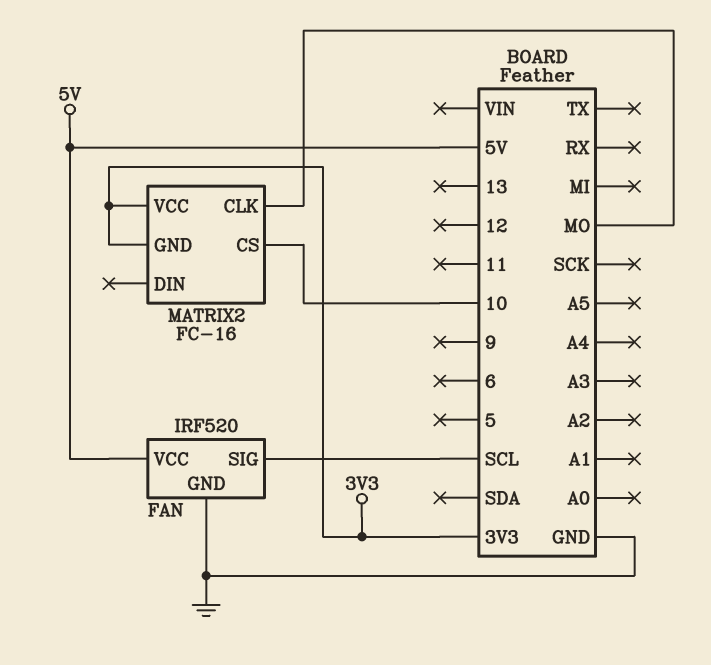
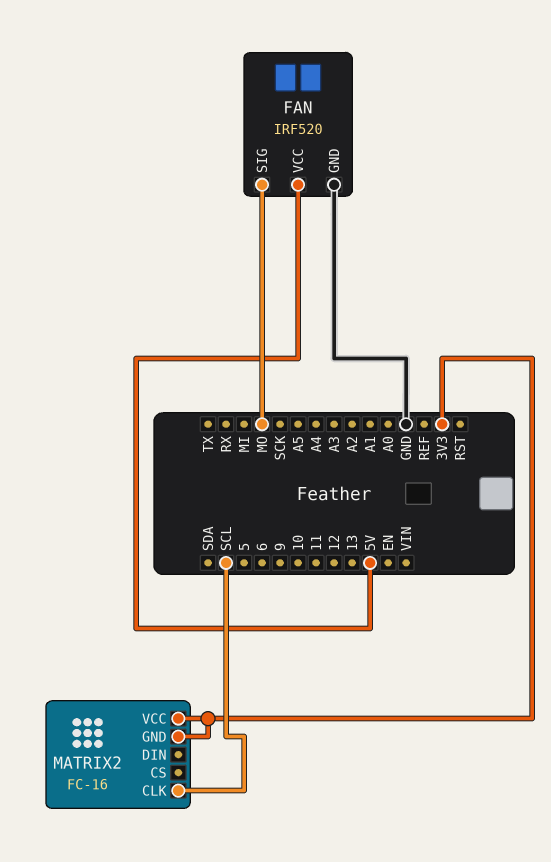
FAN pin SIG: SCL -> MO
MATRIX2 pin CLK: MO -> SCL
MATRIX2 pin CS: 10 -> none

